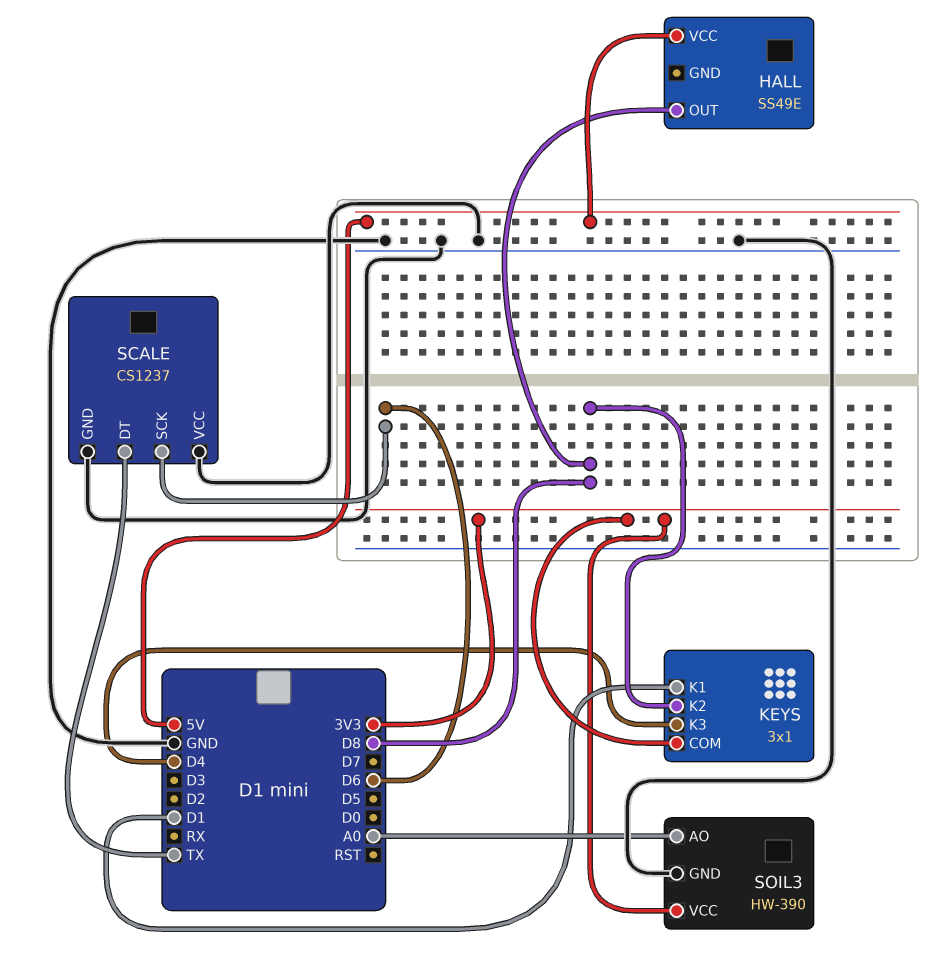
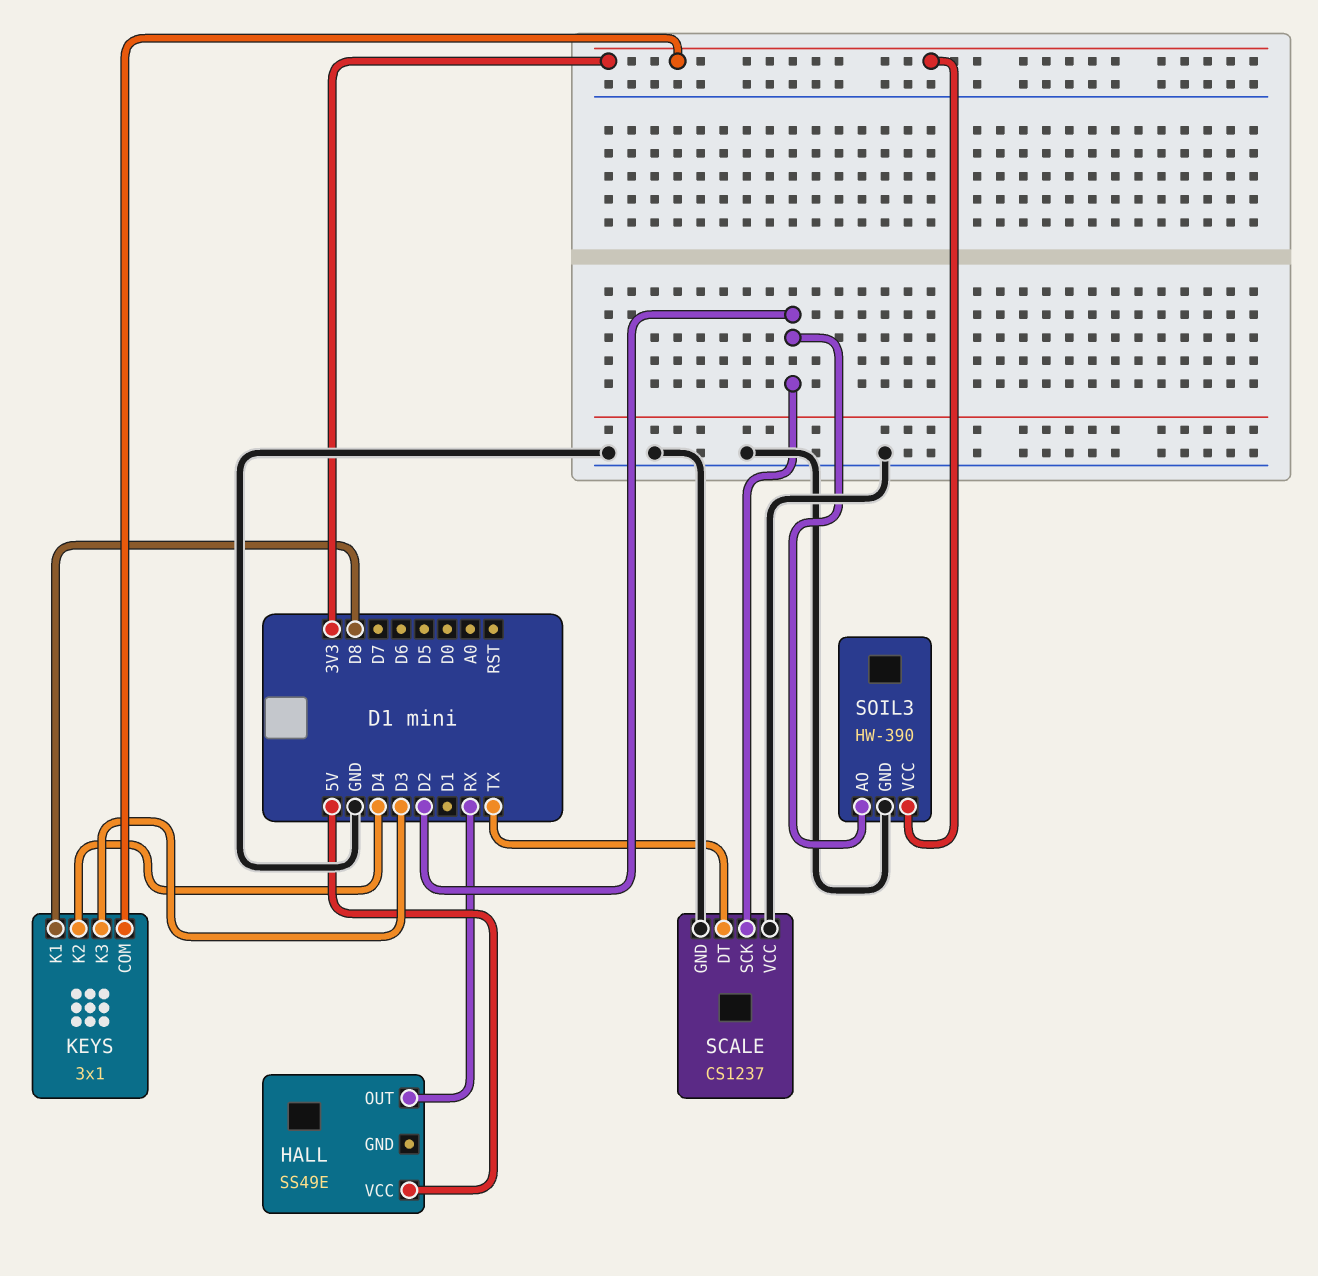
HALL pin OUT: D8 -> RX
KEYS pin K1: D1 -> D8
KEYS pin K2: D8 -> D4
KEYS pin K3: D4 -> D3
SCALE pin SCK: D6 -> D2
SOIL3 pin AO: A0 -> D2

